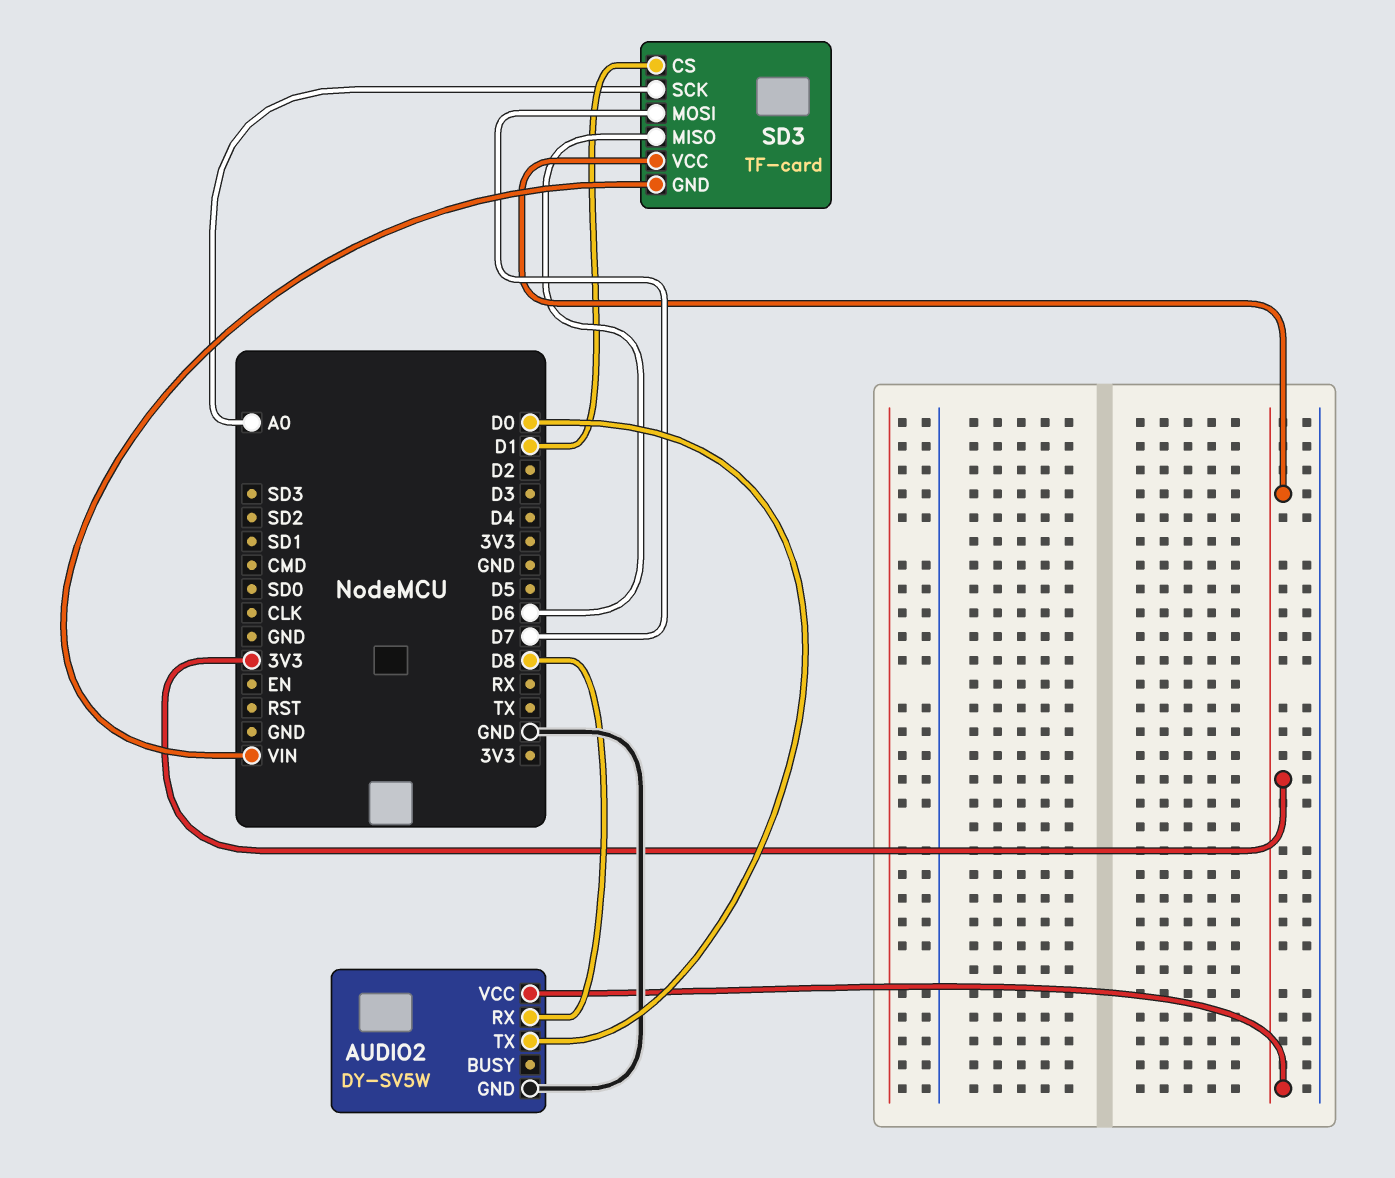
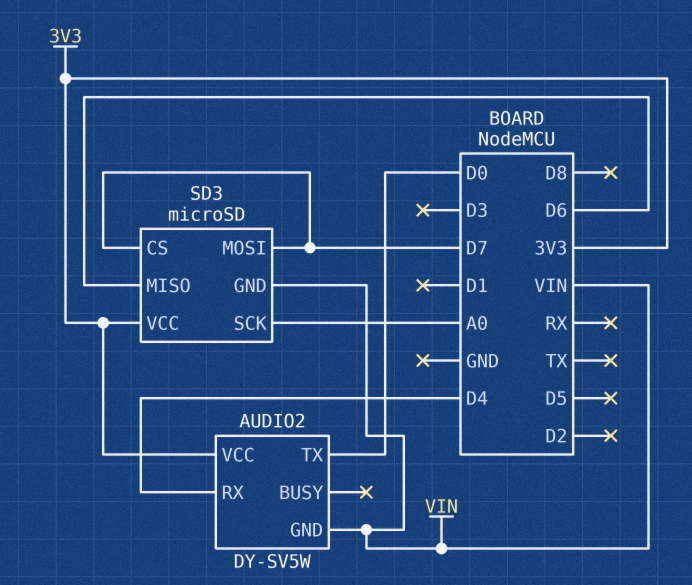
AUDIO2 pin GND: GND -> VIN
AUDIO2 pin RX: D8 -> D4
SD3: TF-card -> microSD
SD3 pin CS: D1 -> D7

